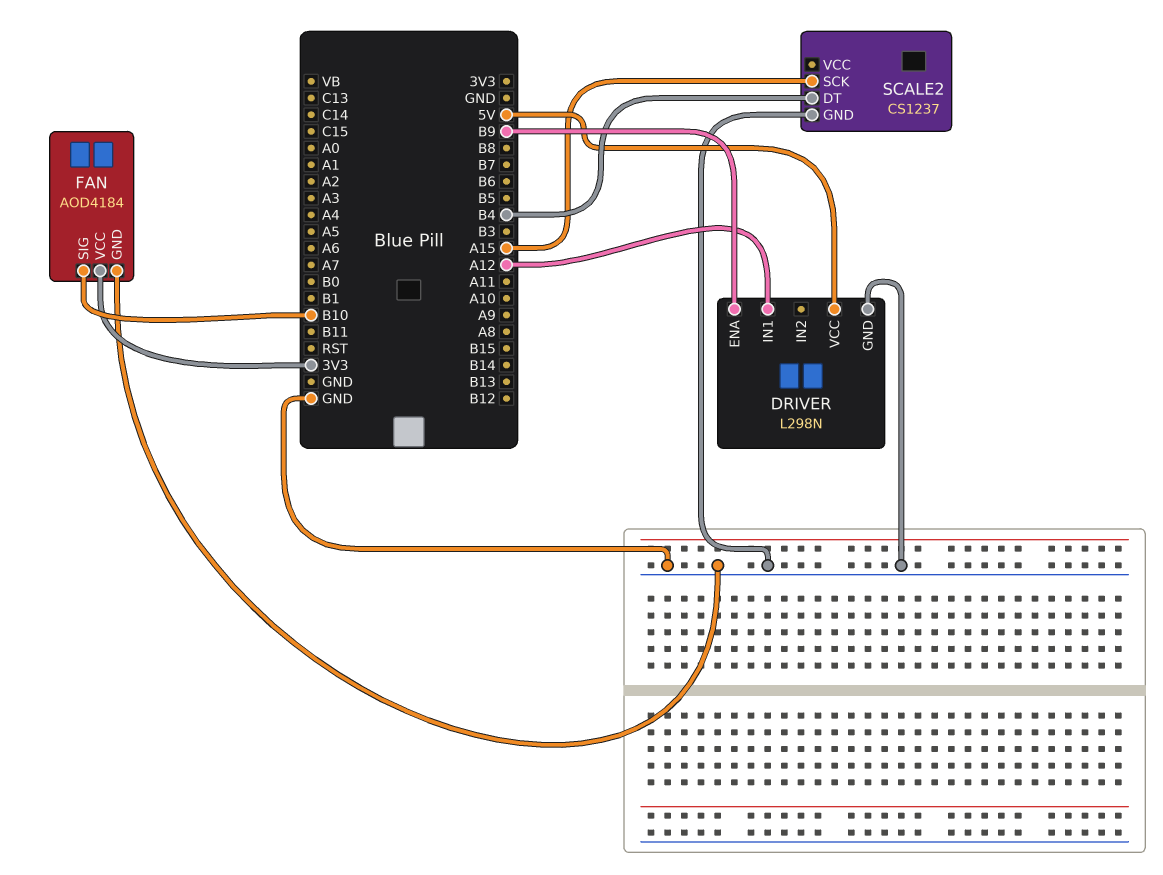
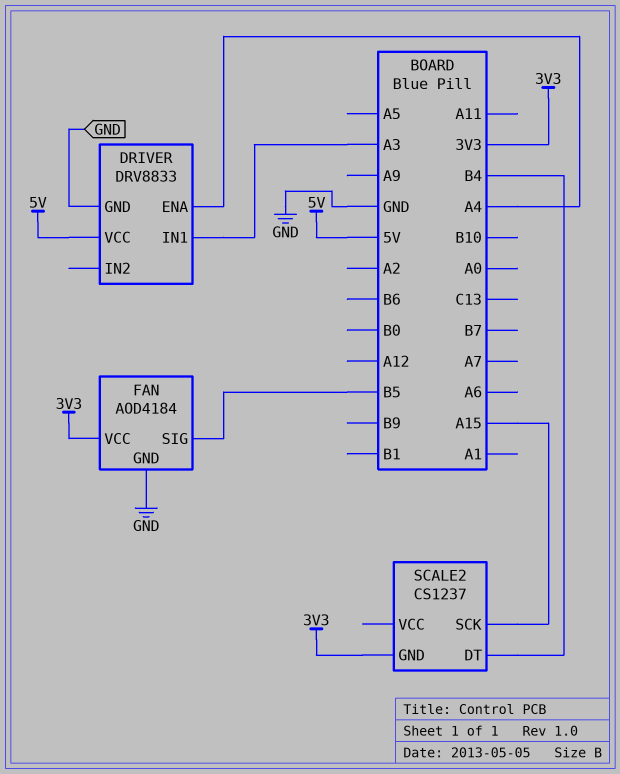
DRIVER: L298N -> DRV8833
DRIVER pin ENA: B9 -> A4
DRIVER pin IN1: A12 -> A3
FAN pin SIG: B10 -> B5
SCALE2 pin GND: GND -> 3V3

